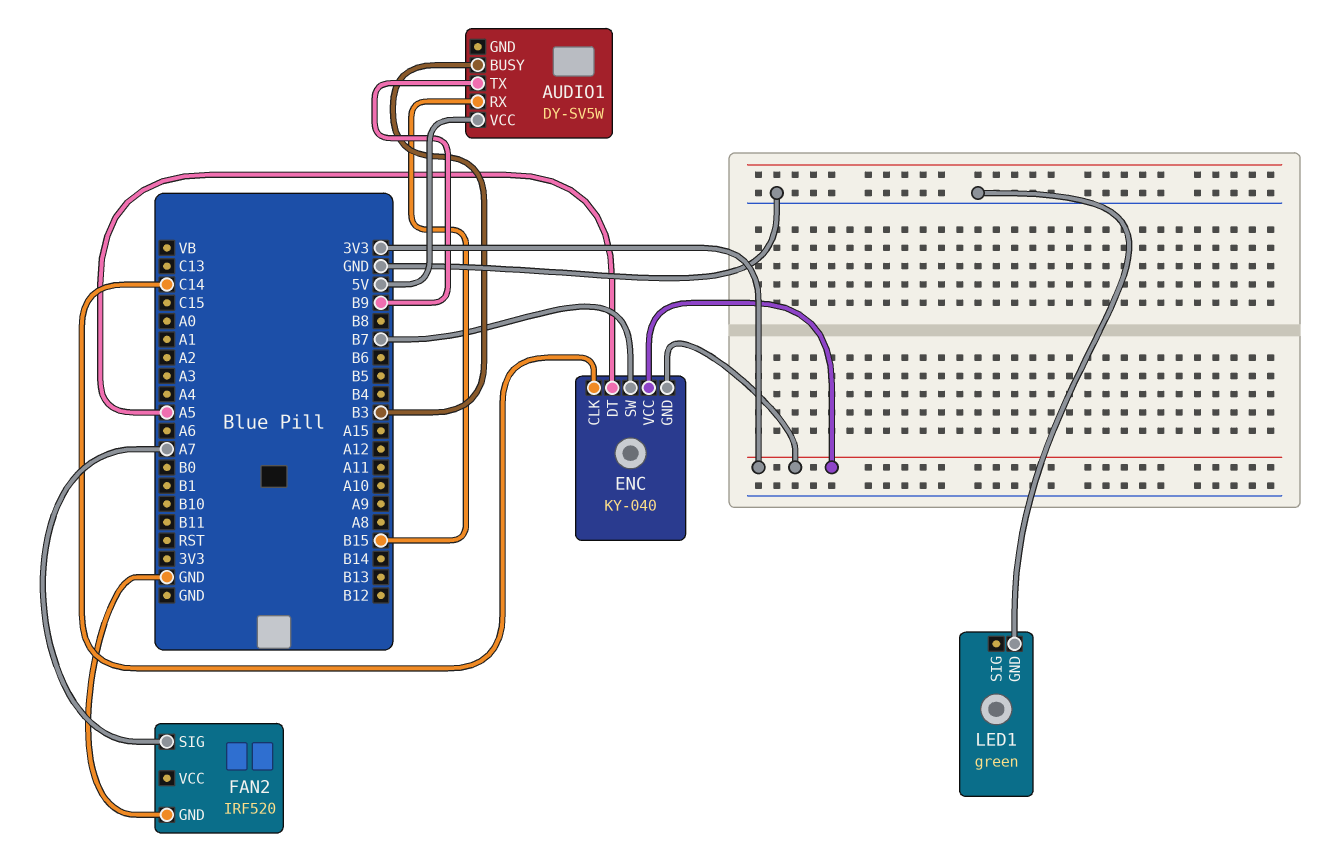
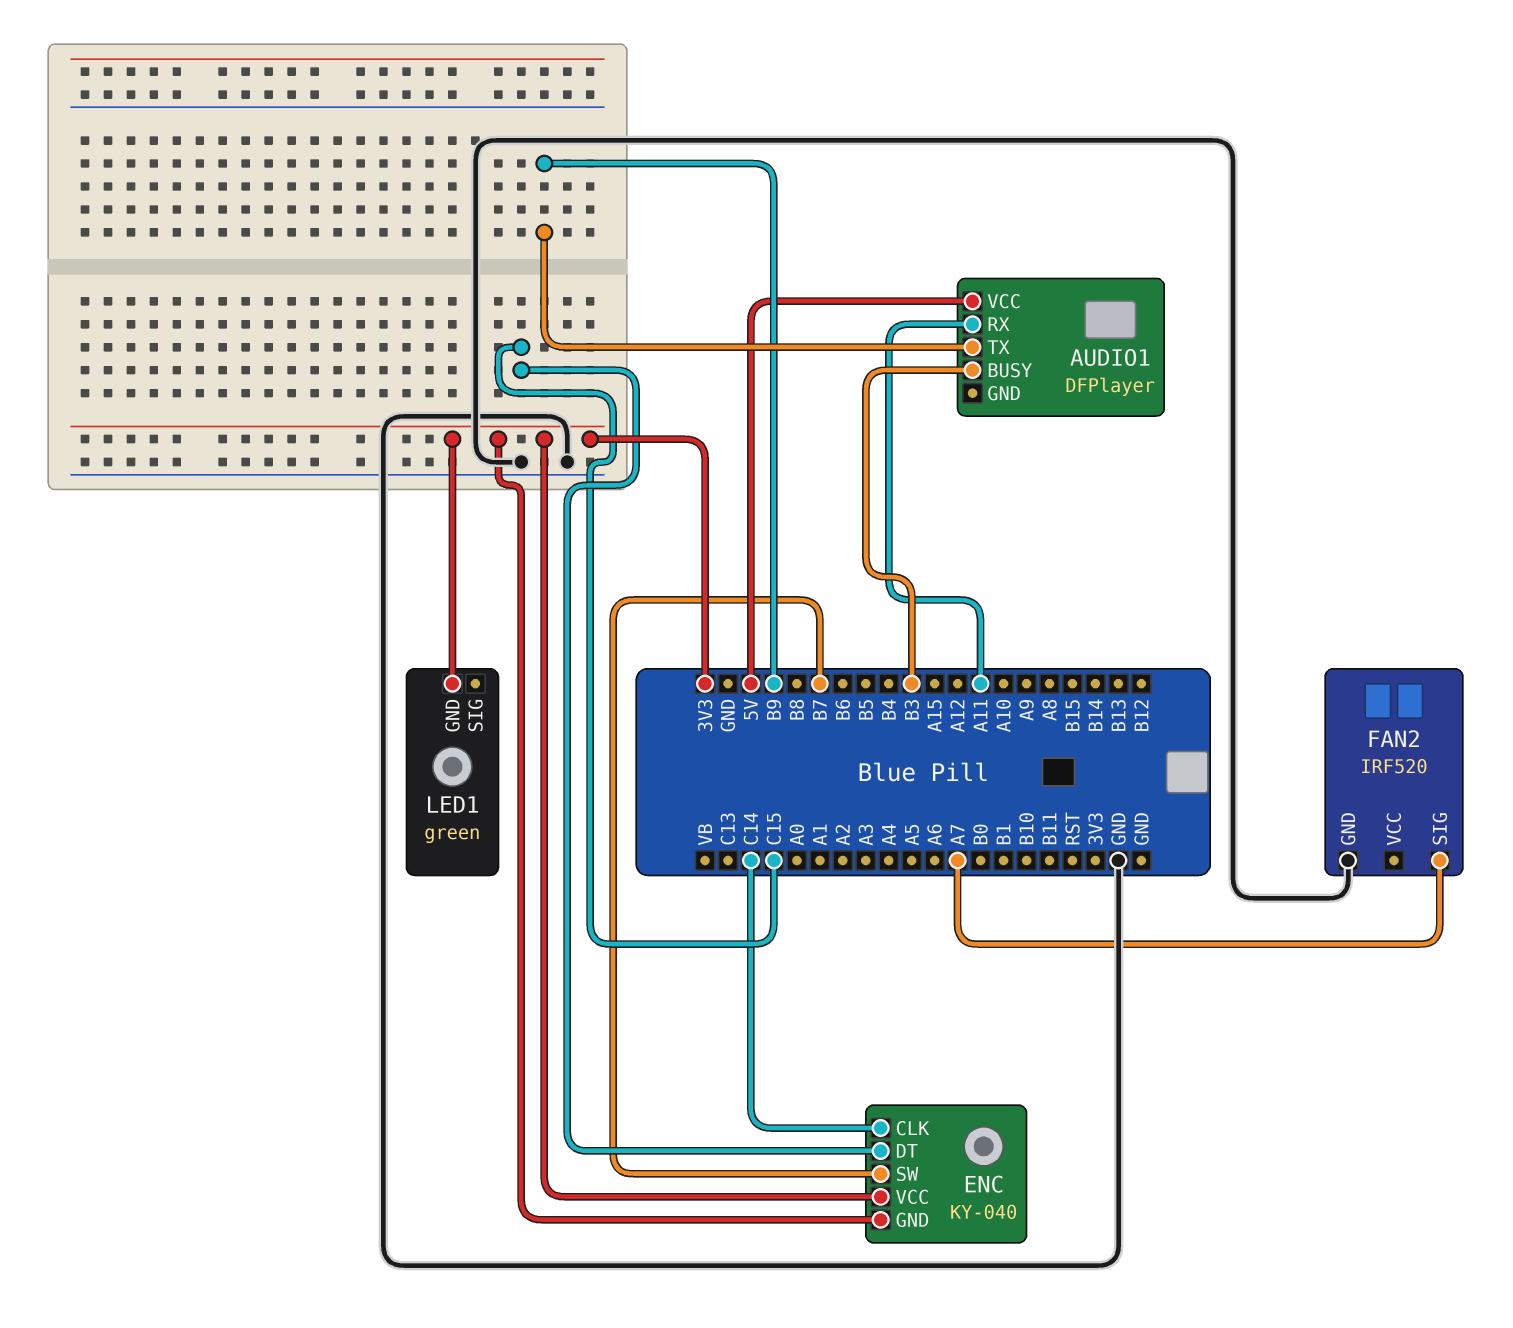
AUDIO1: DY-SV5W -> DFPlayer
AUDIO1 pin RX: B15 -> A11
ENC pin DT: A5 -> C15
LED1 pin GND: GND -> 3V3

